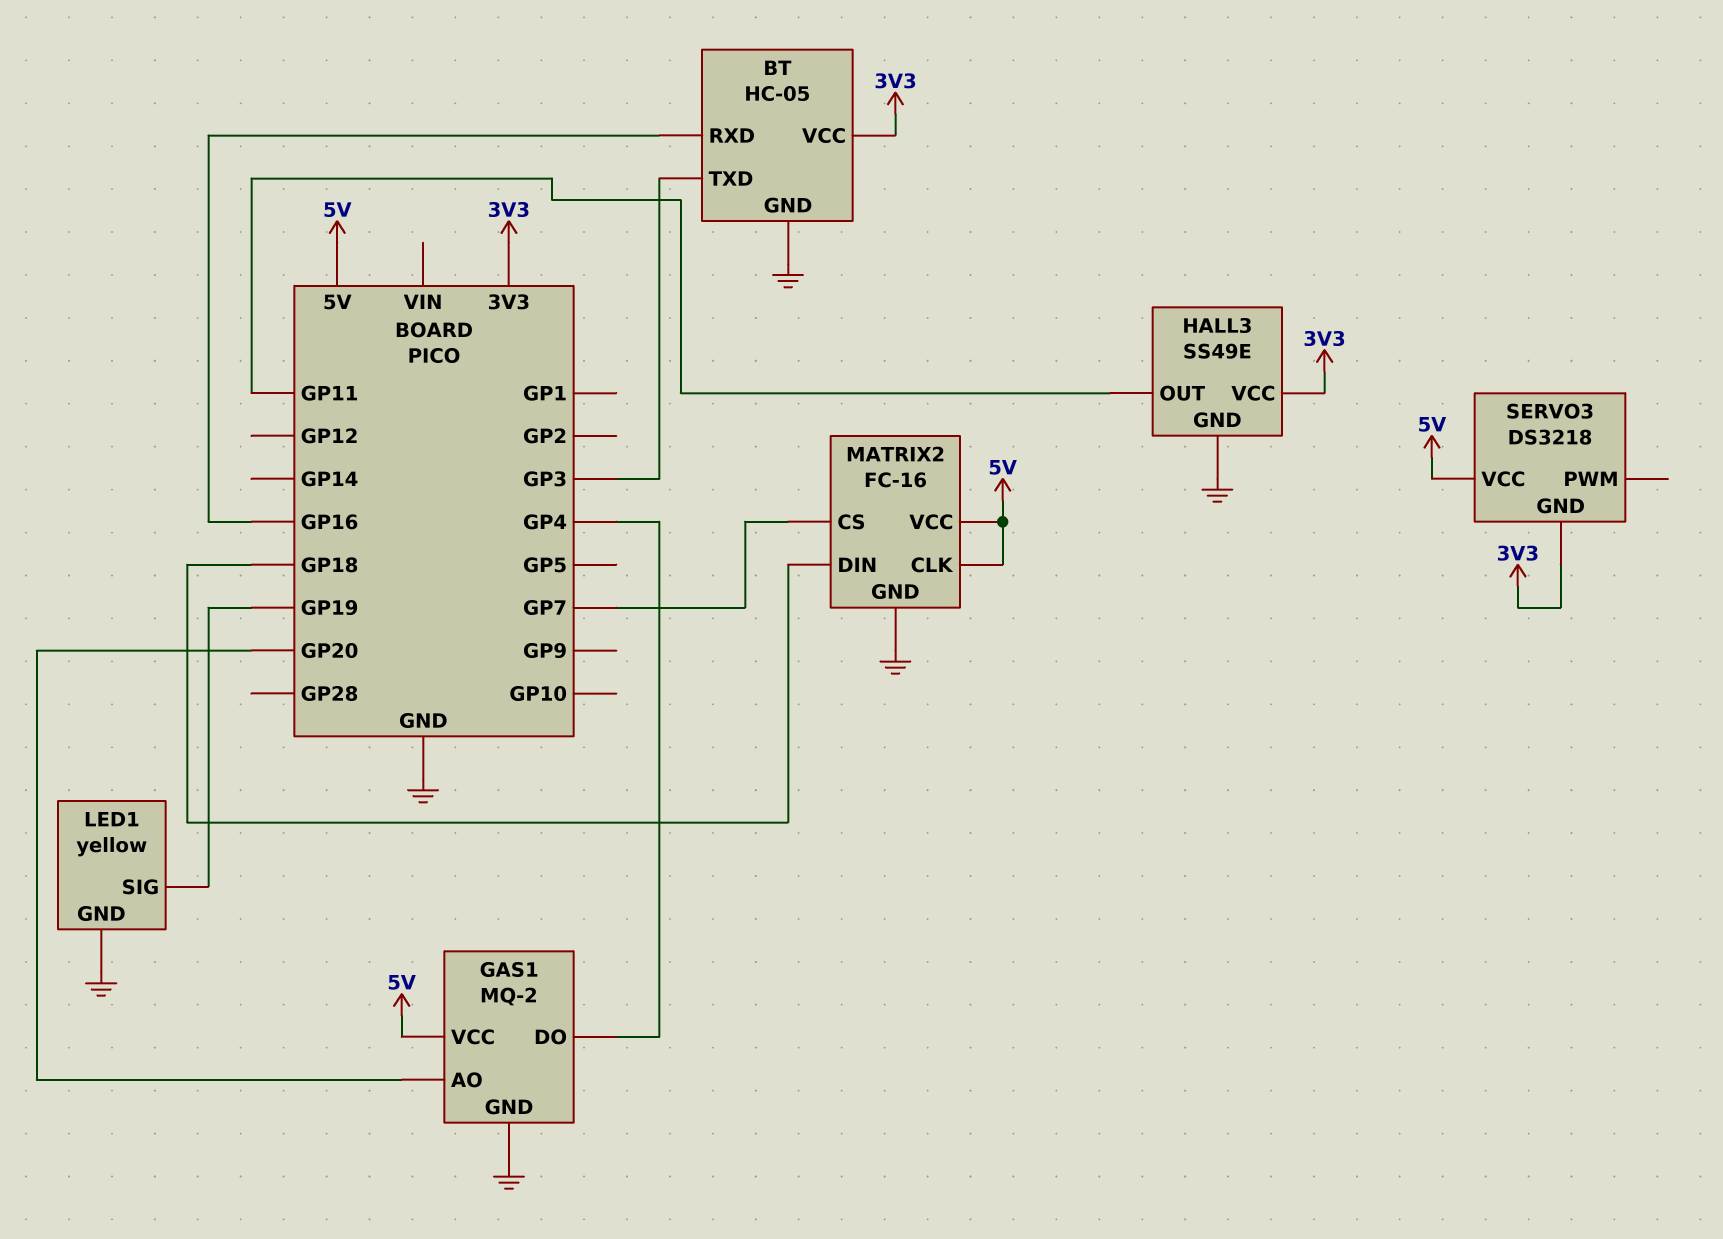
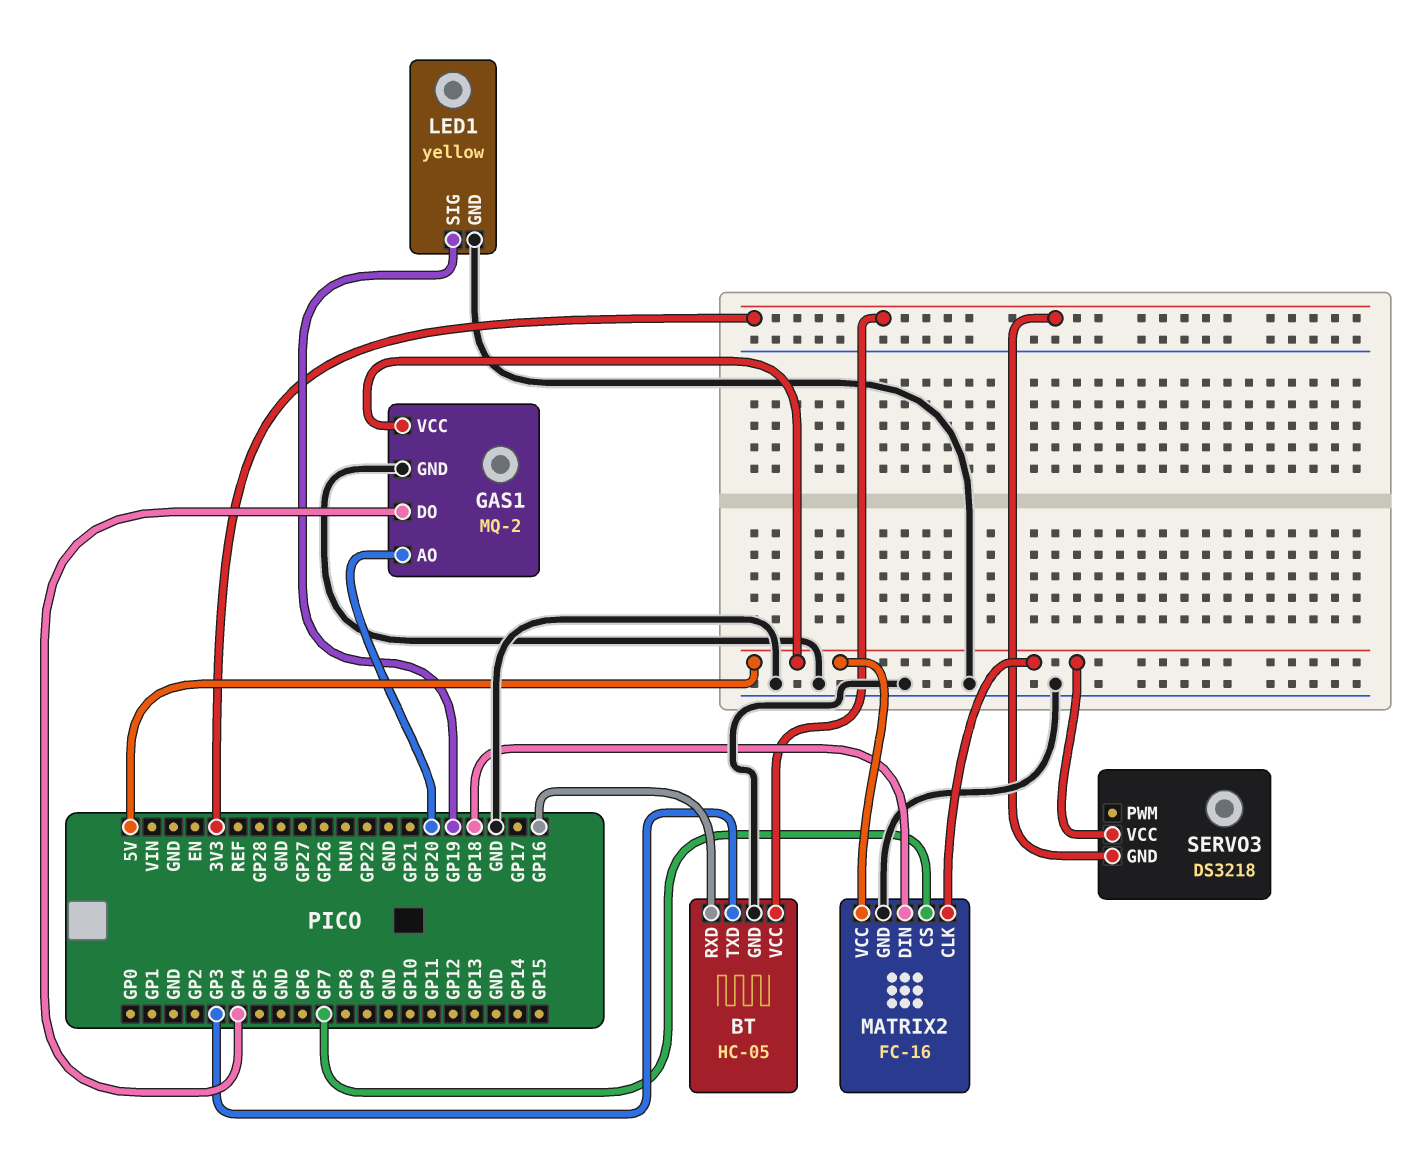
HALL3: SS49E -> none
HALL3 pin GND: GND -> none
HALL3 pin OUT: GP11 -> none
HALL3 pin VCC: 3V3 -> none

